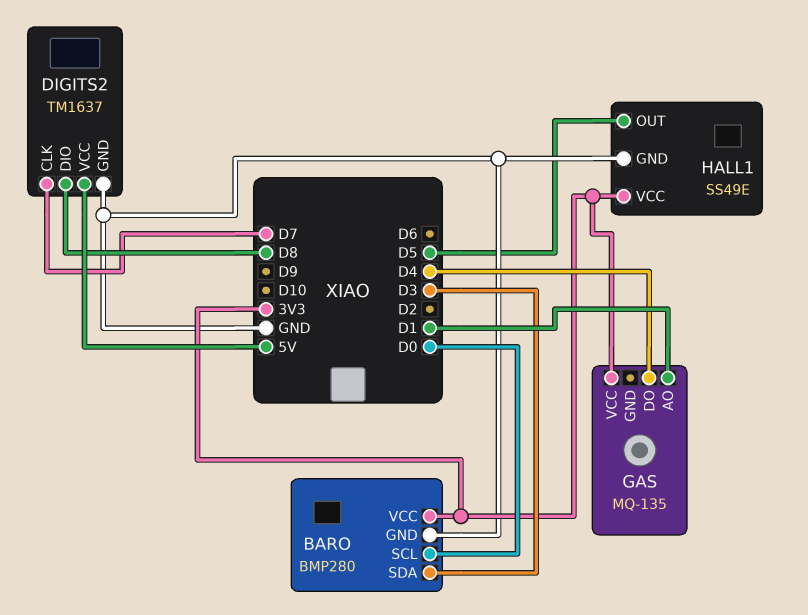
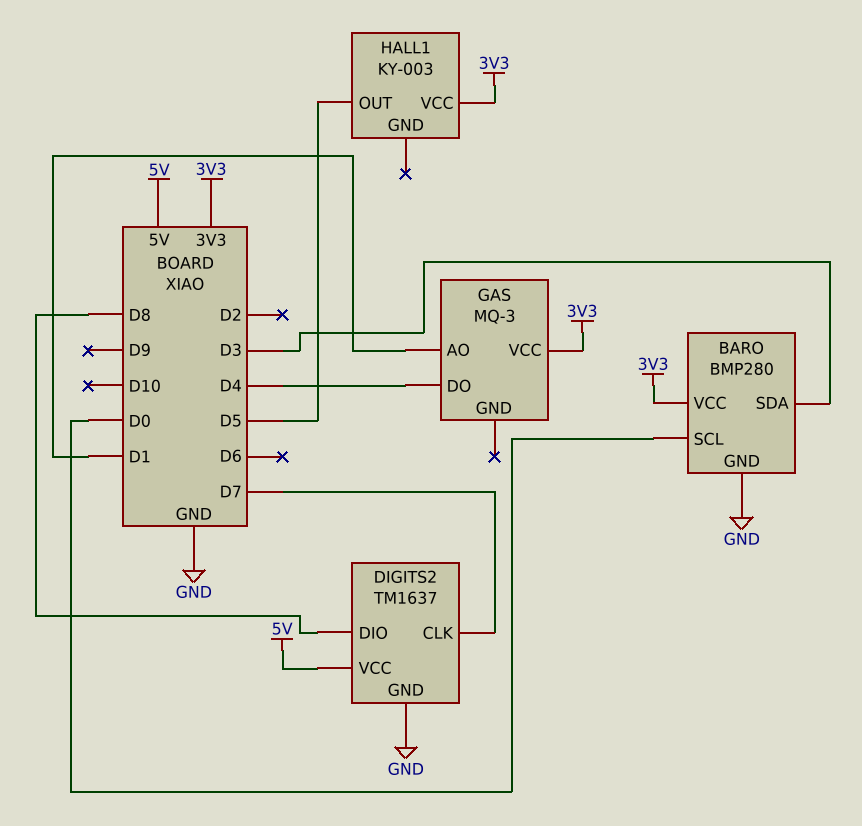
GAS: MQ-135 -> MQ-3
HALL1: SS49E -> KY-003
HALL1 pin GND: GND -> none

